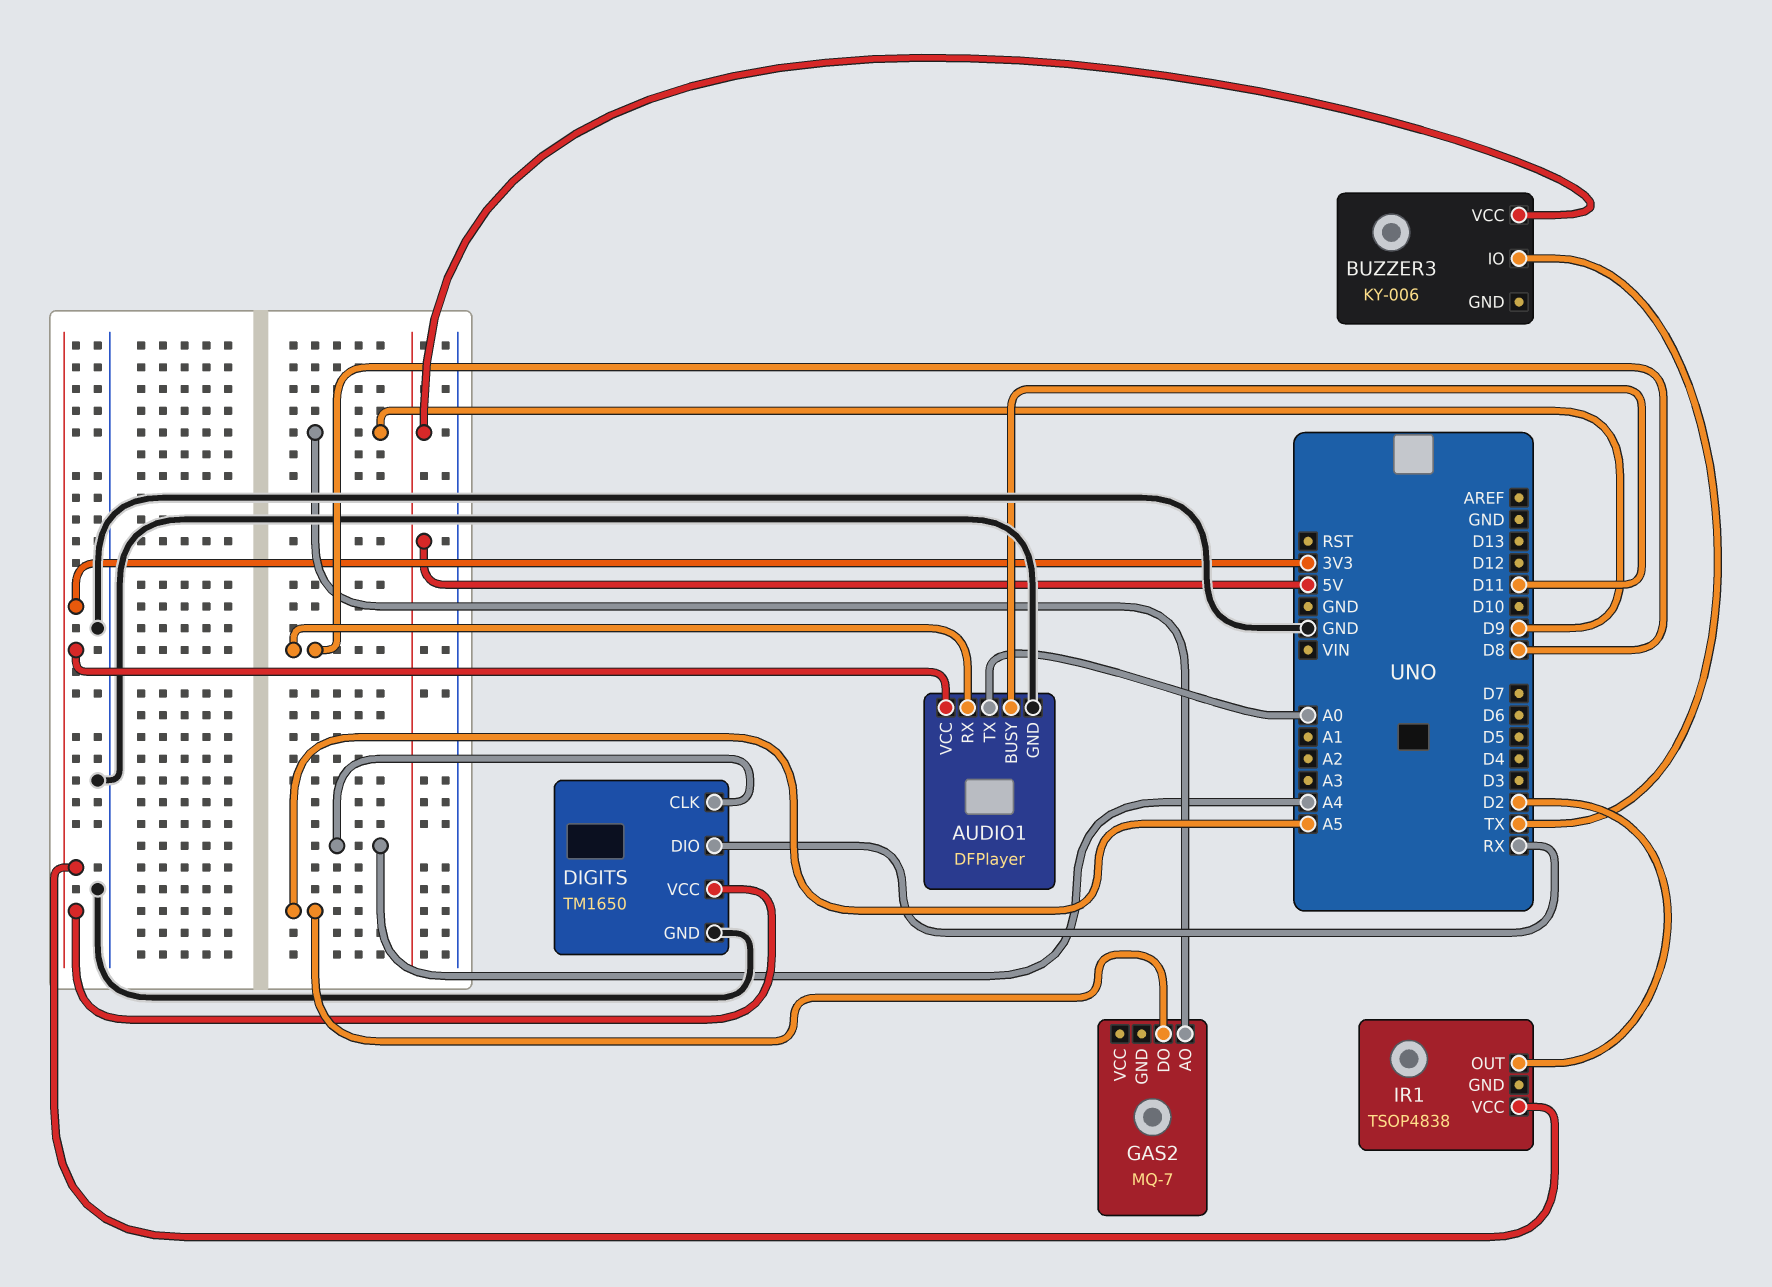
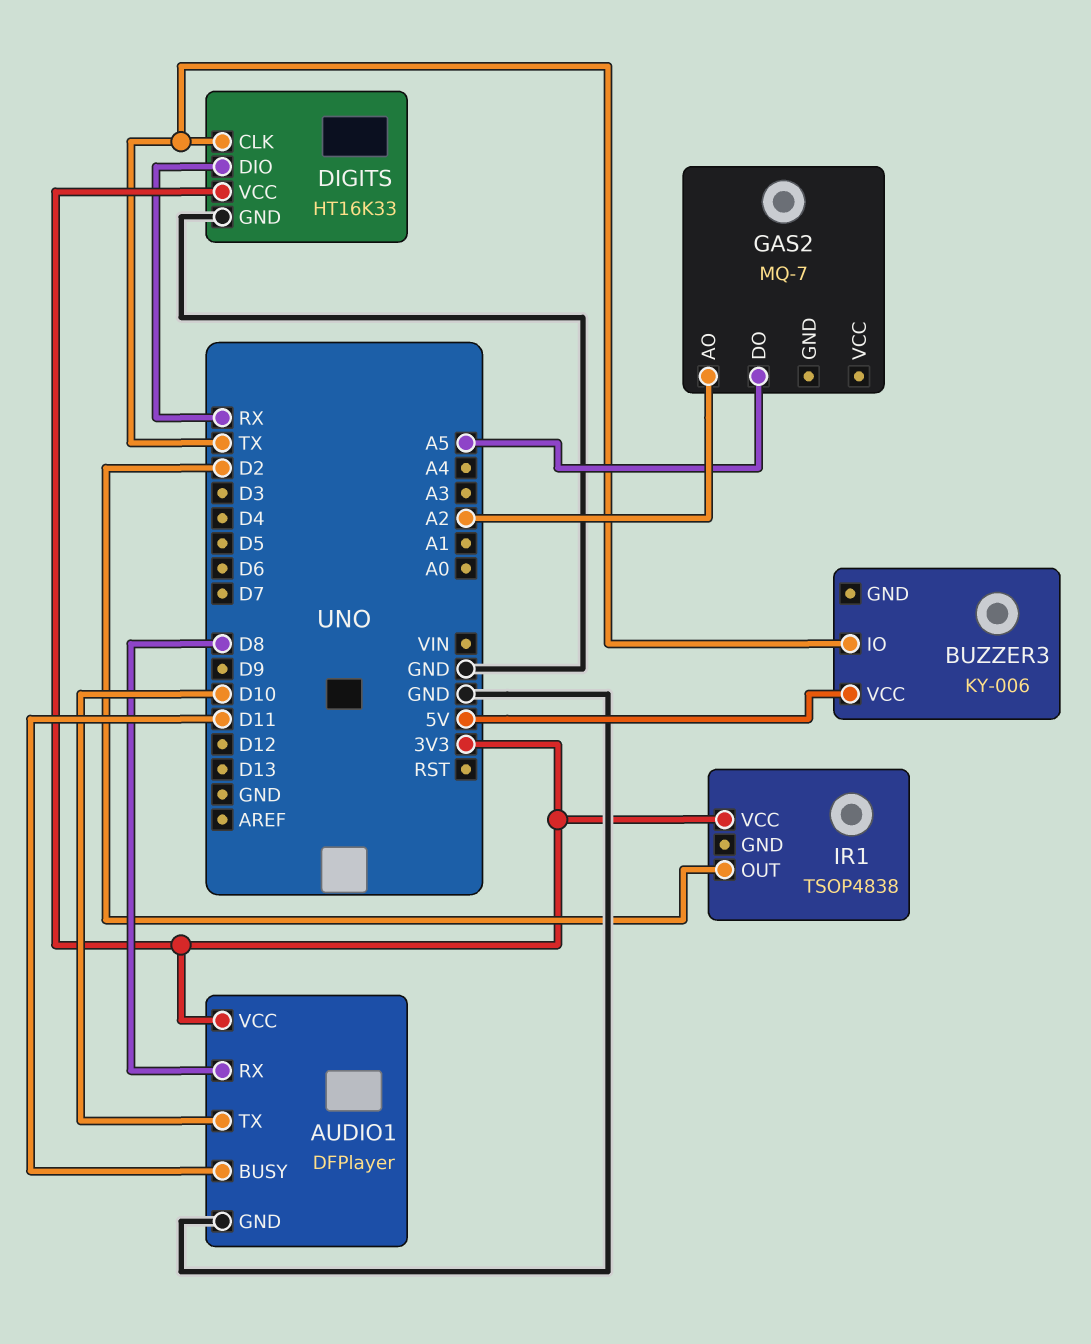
AUDIO1 pin TX: A0 -> D10
DIGITS: TM1650 -> HT16K33
DIGITS pin CLK: A4 -> TX
GAS2 pin AO: D9 -> A2

